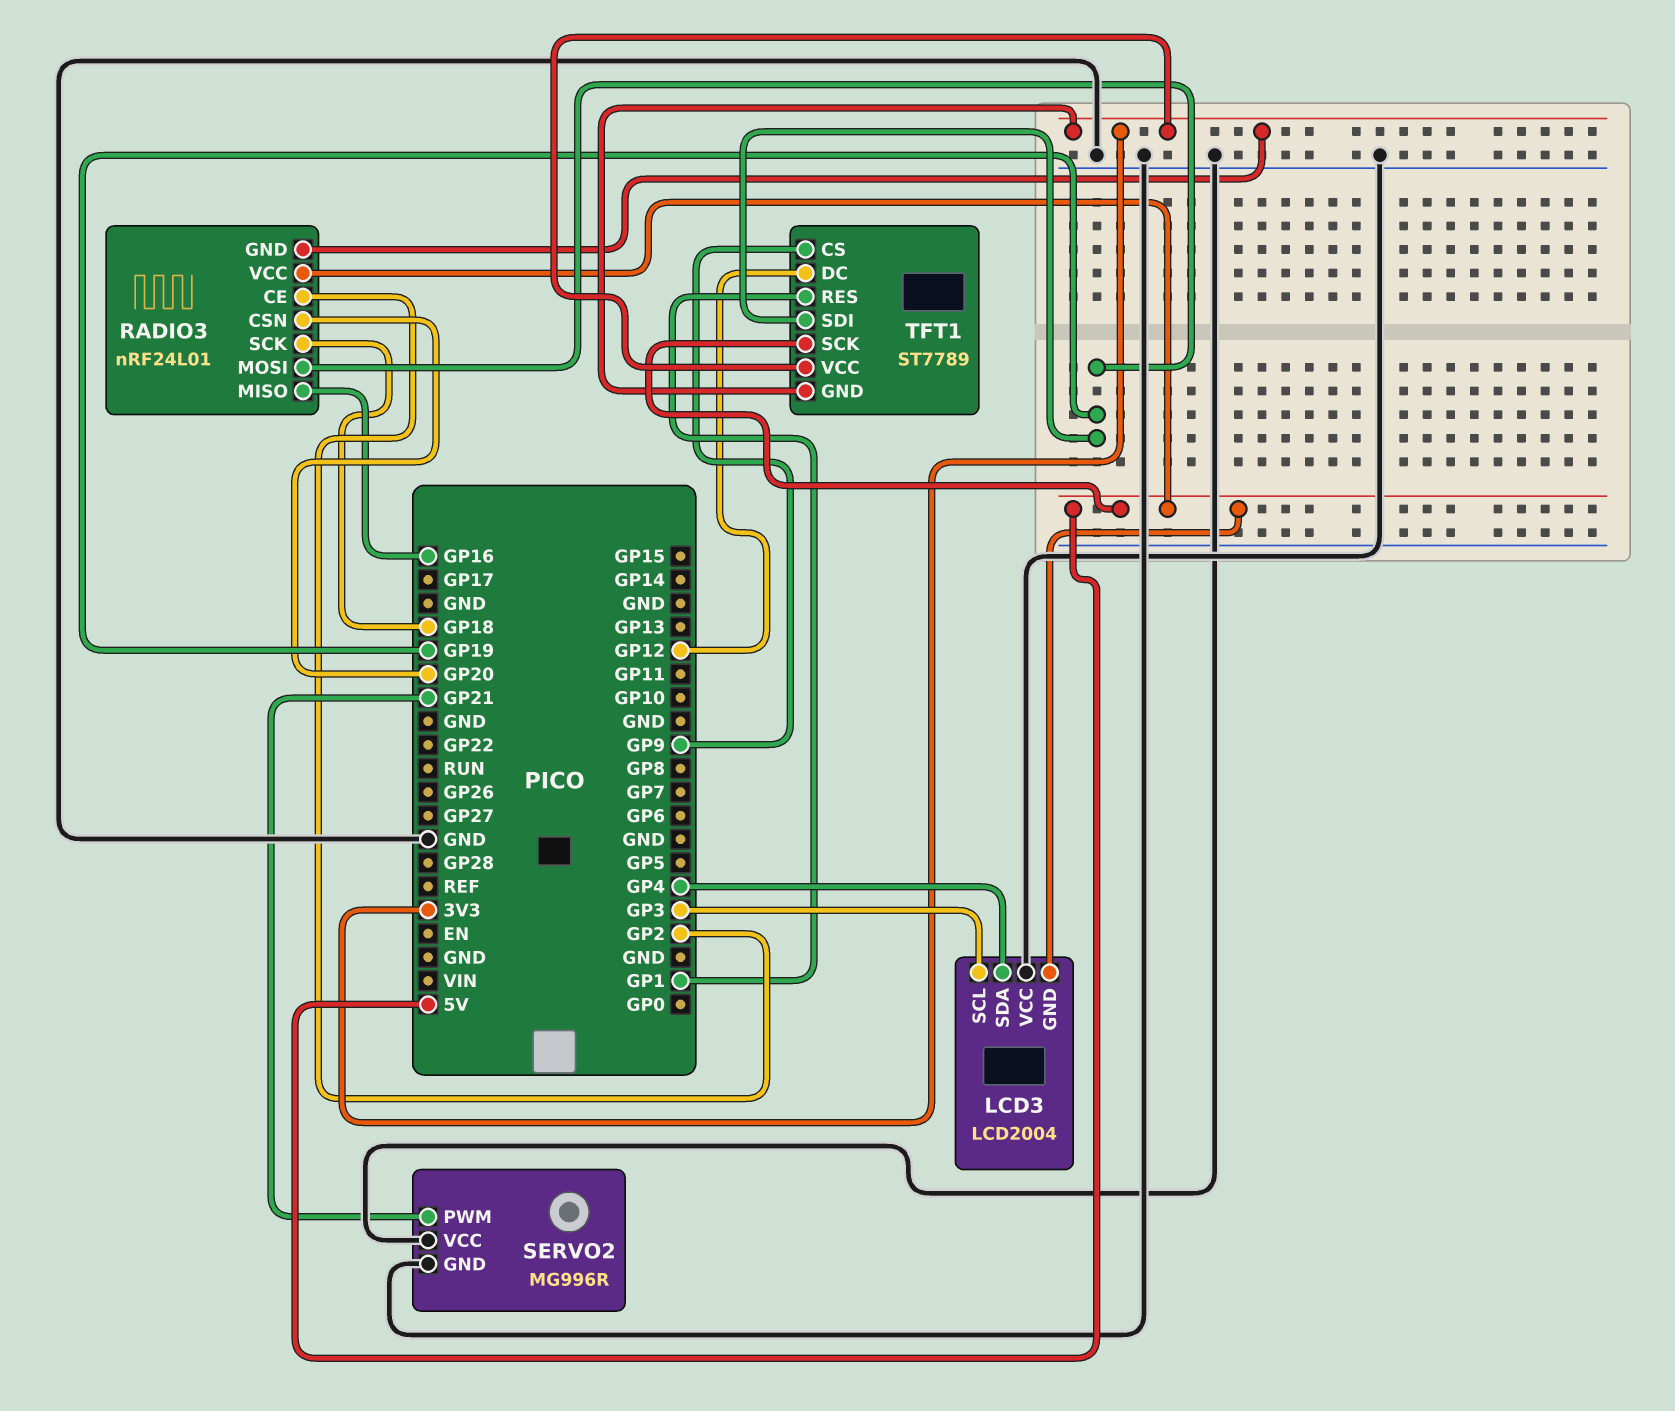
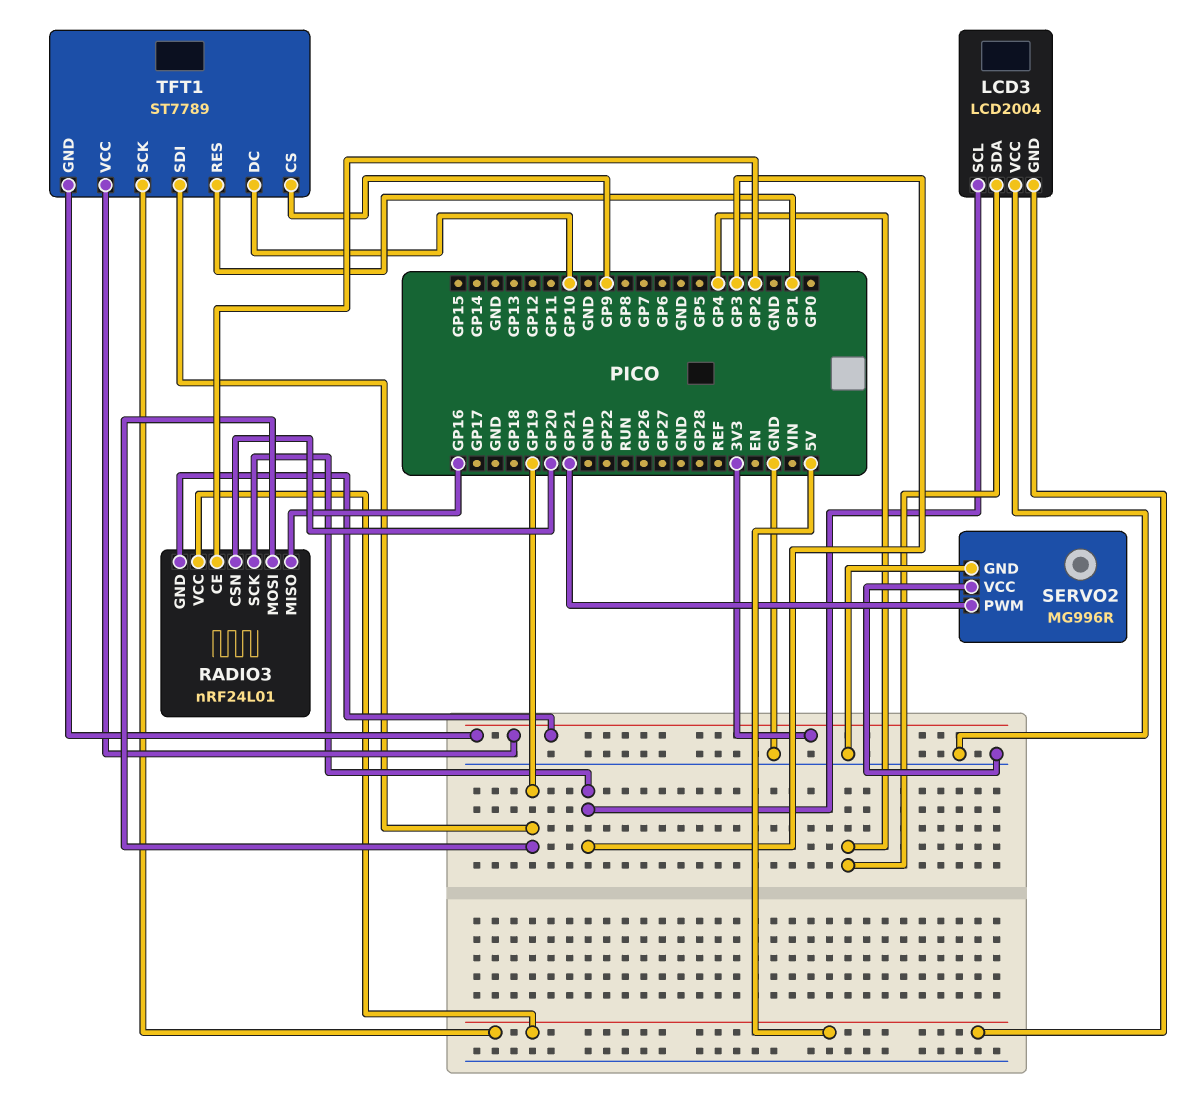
RADIO3 pin SCK: GP18 -> GP3
TFT1 pin DC: GP12 -> GP10

